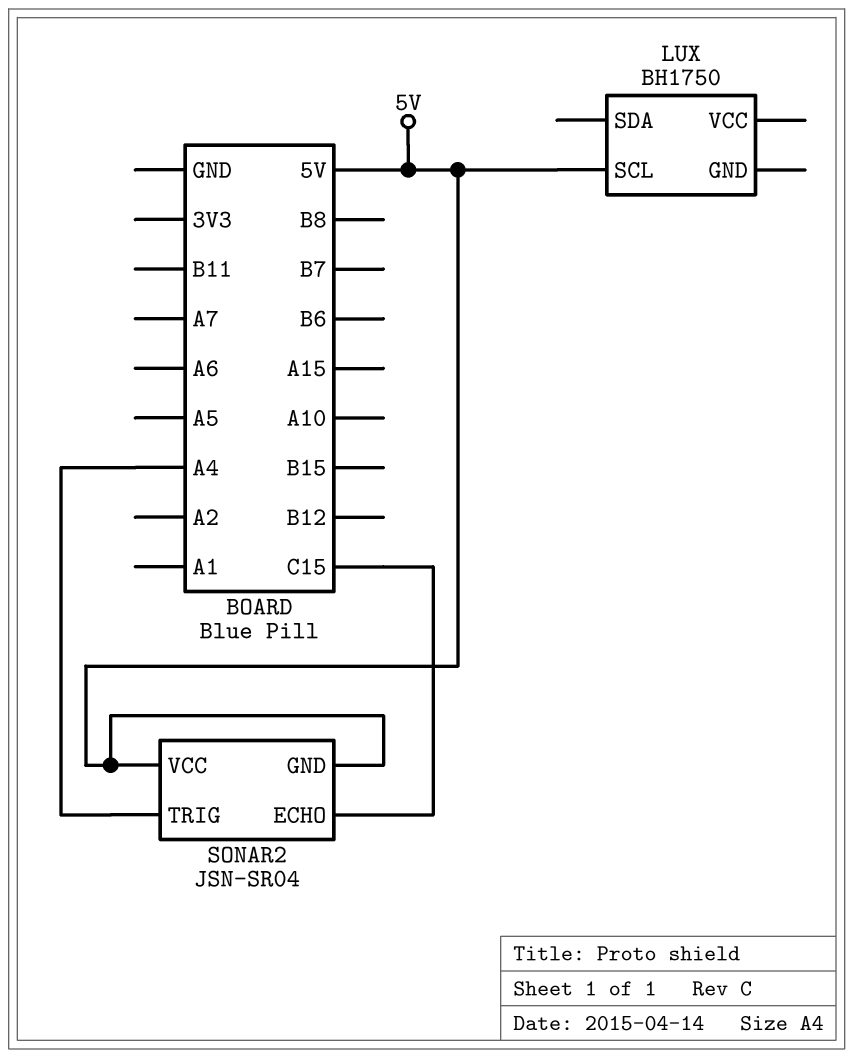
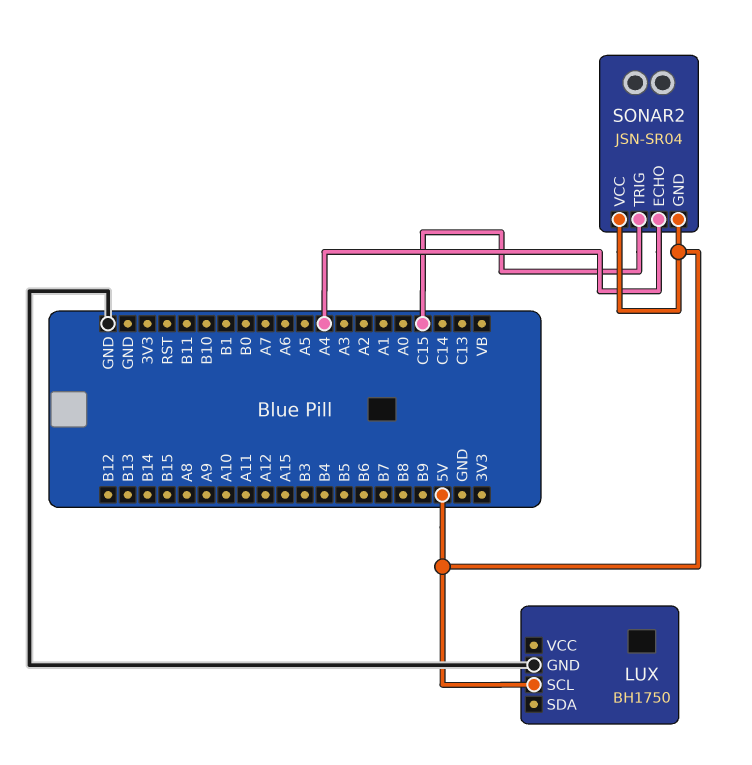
LUX pin GND: none -> GND
SONAR2 pin ECHO: C15 -> A4
SONAR2 pin TRIG: A4 -> C15

